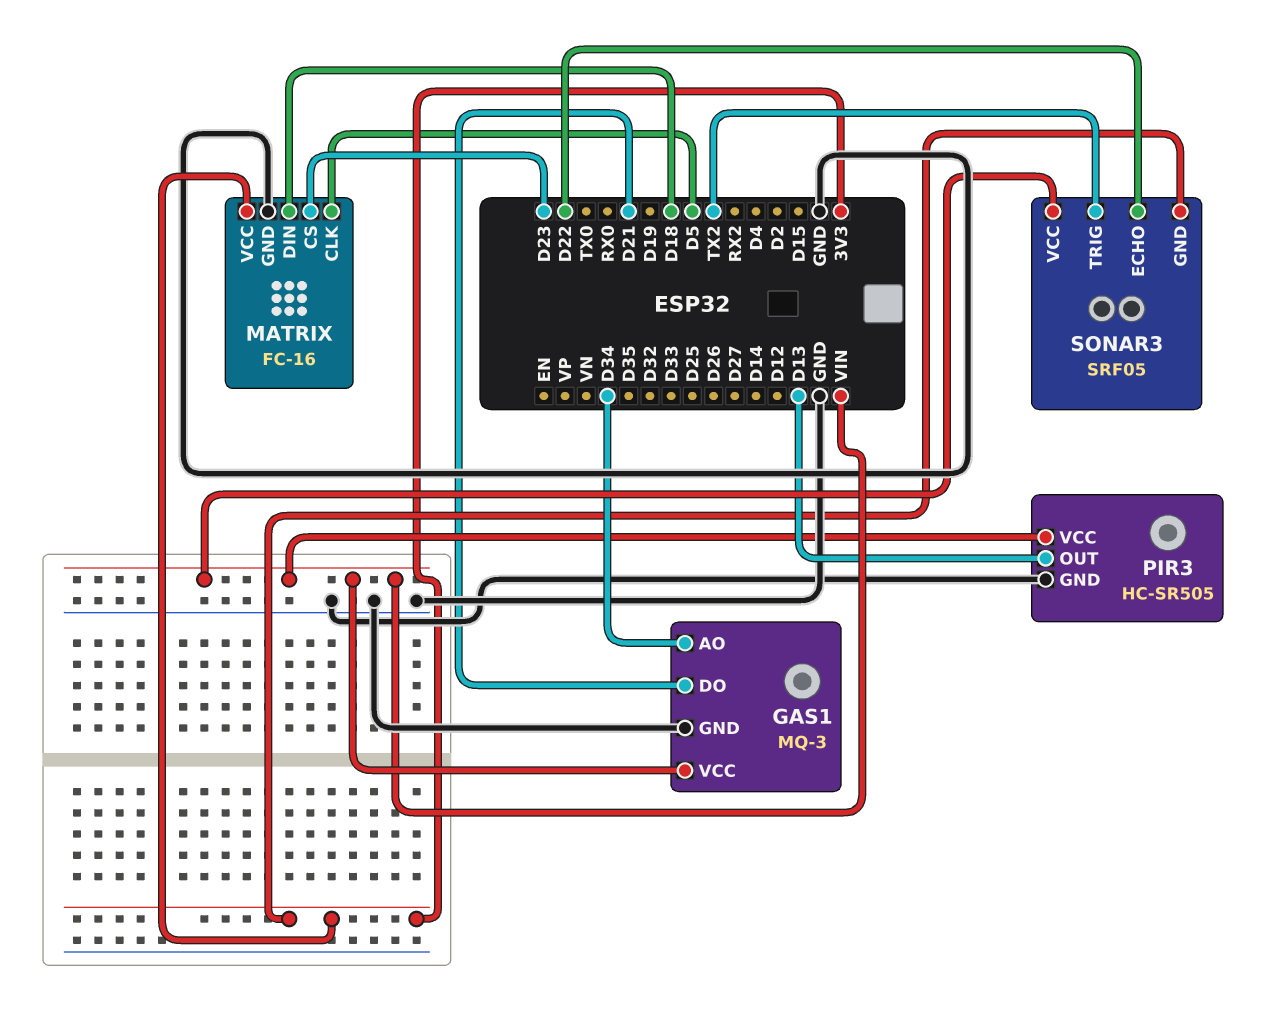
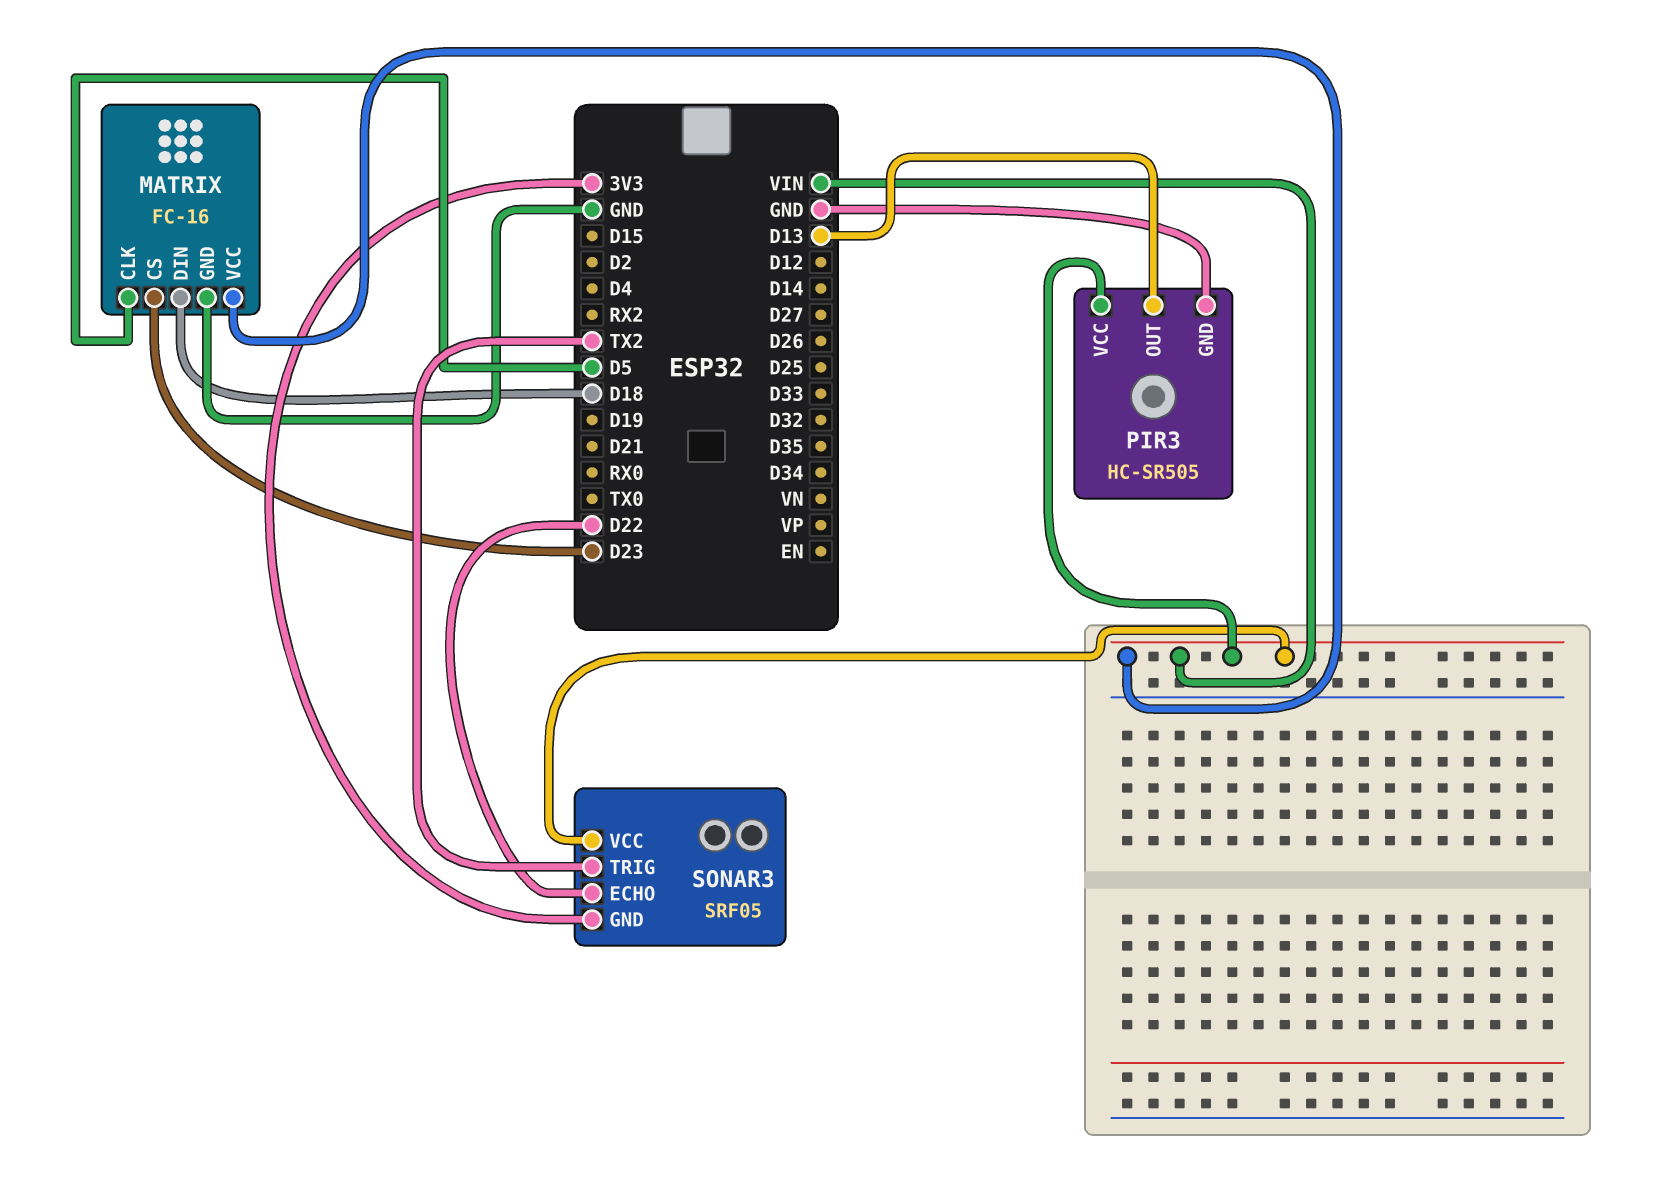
GAS1: MQ-3 -> none
GAS1 pin AO: D34 -> none
GAS1 pin DO: D21 -> none
GAS1 pin GND: GND -> none
GAS1 pin VCC: VIN -> none
MATRIX pin VCC: 3V3 -> VIN

